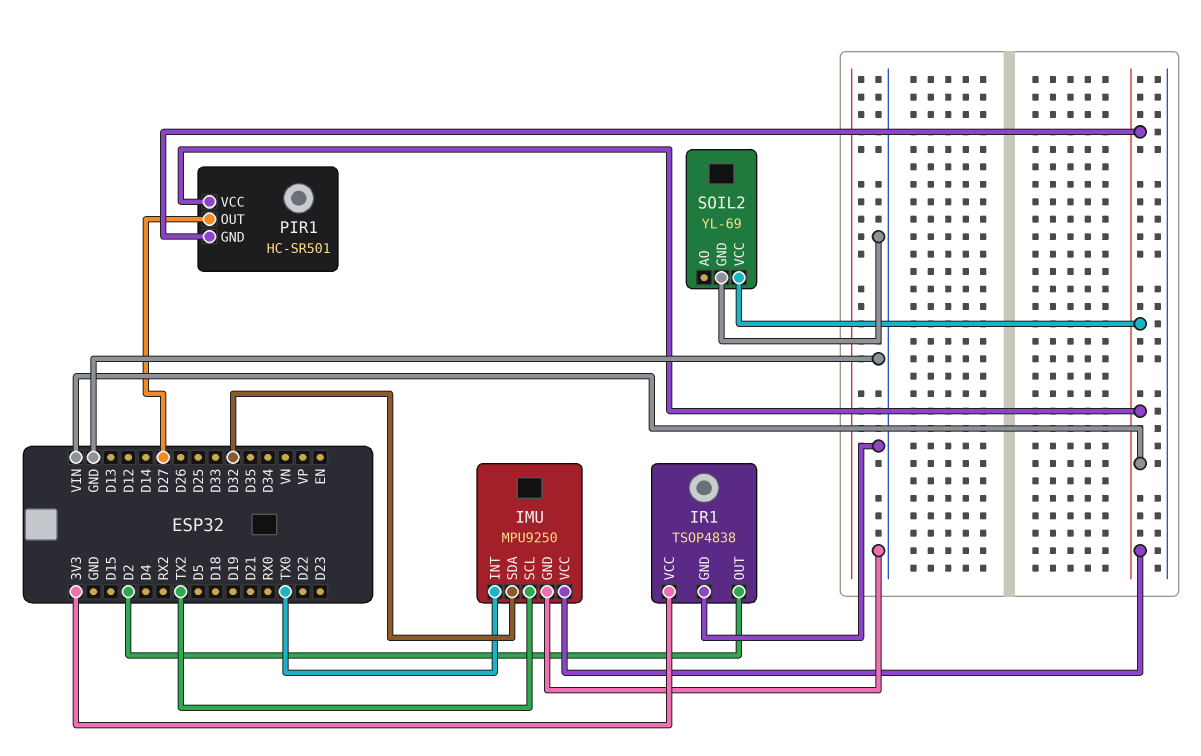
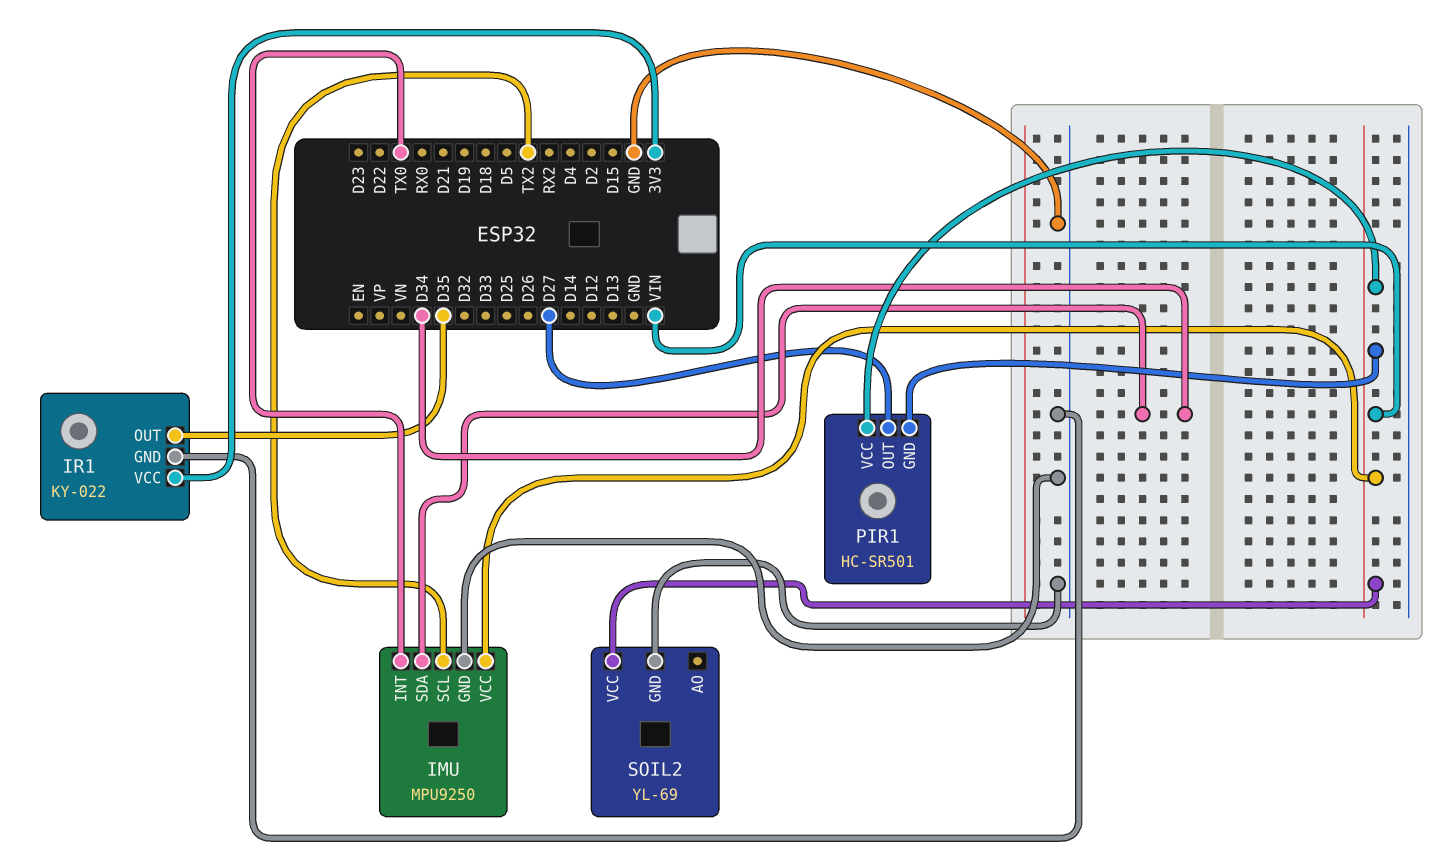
IMU pin SDA: D32 -> D34
IR1: TSOP4838 -> KY-022
IR1 pin OUT: D2 -> D35

